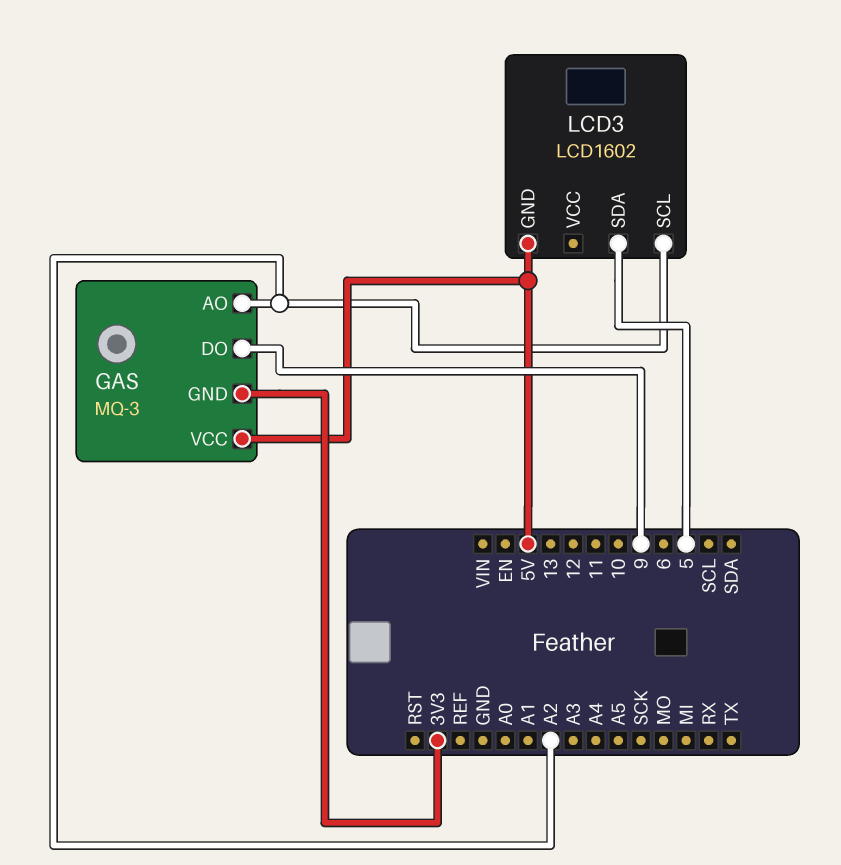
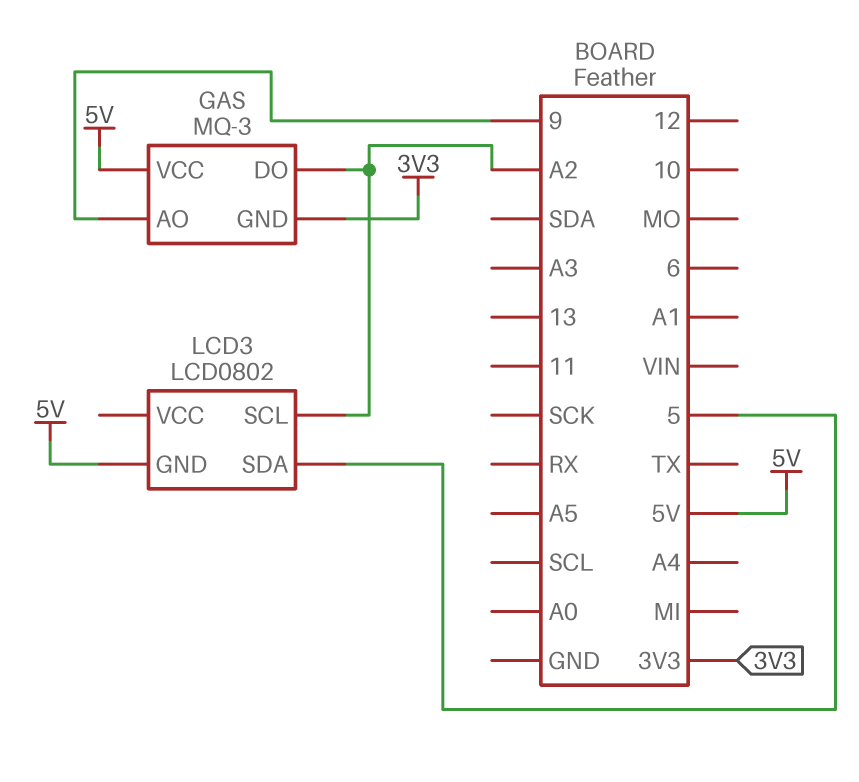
GAS pin AO: A2 -> 9
GAS pin DO: 9 -> A2
LCD3: LCD1602 -> LCD0802

